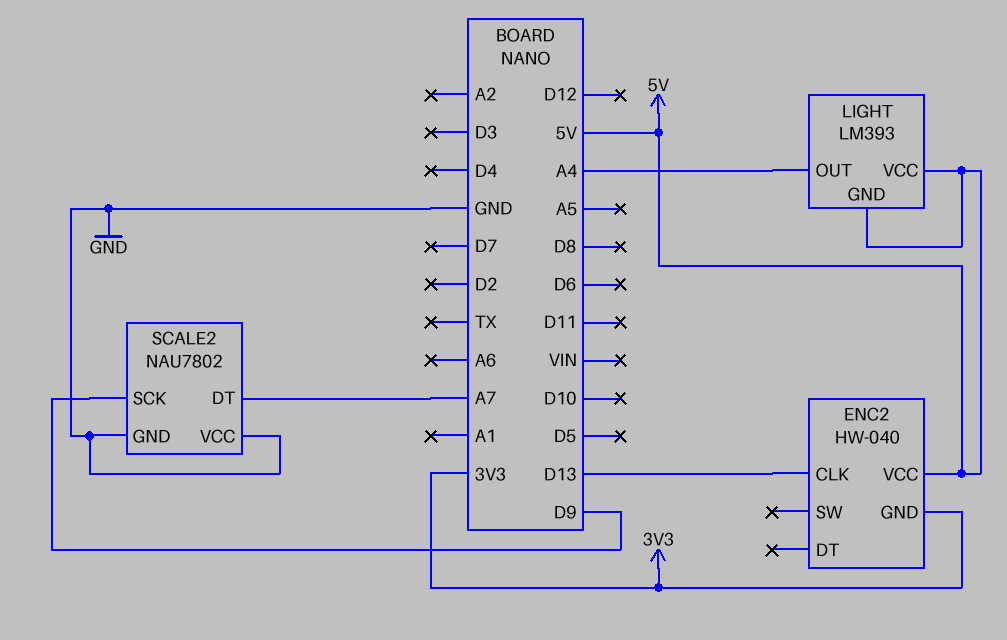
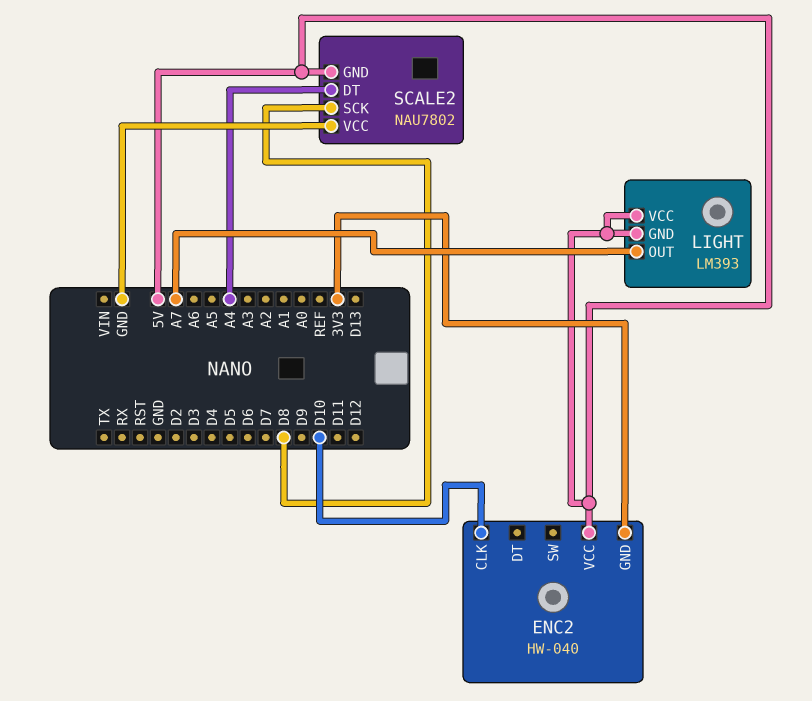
ENC2 pin CLK: D13 -> D10
LIGHT pin OUT: A4 -> A7
SCALE2 pin DT: A7 -> A4
SCALE2 pin GND: GND -> 5V
SCALE2 pin SCK: D9 -> D8

